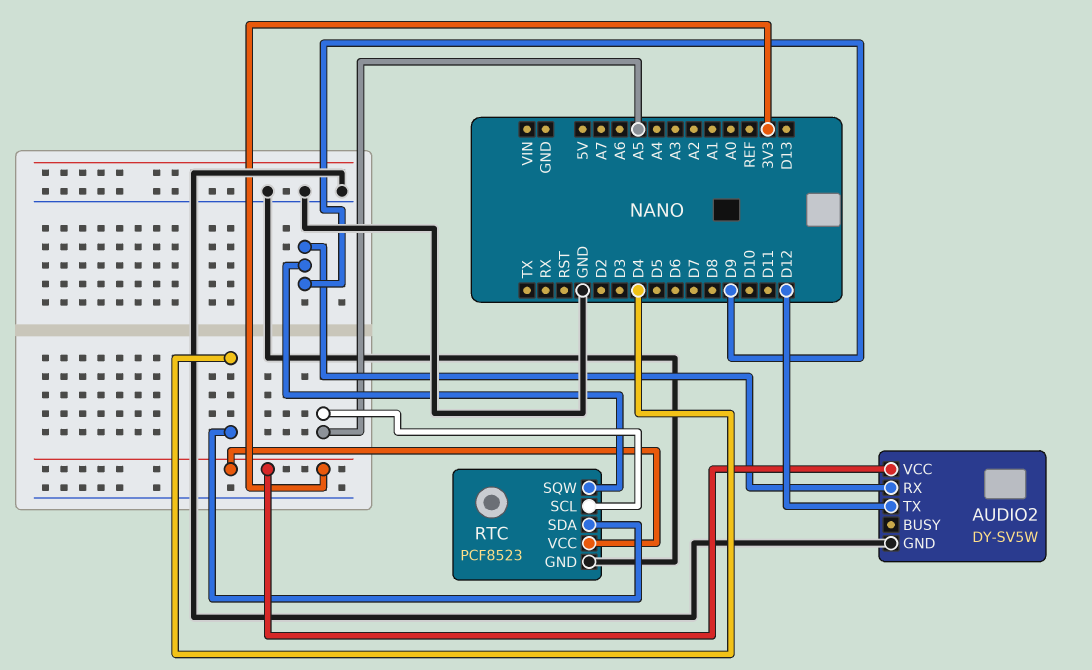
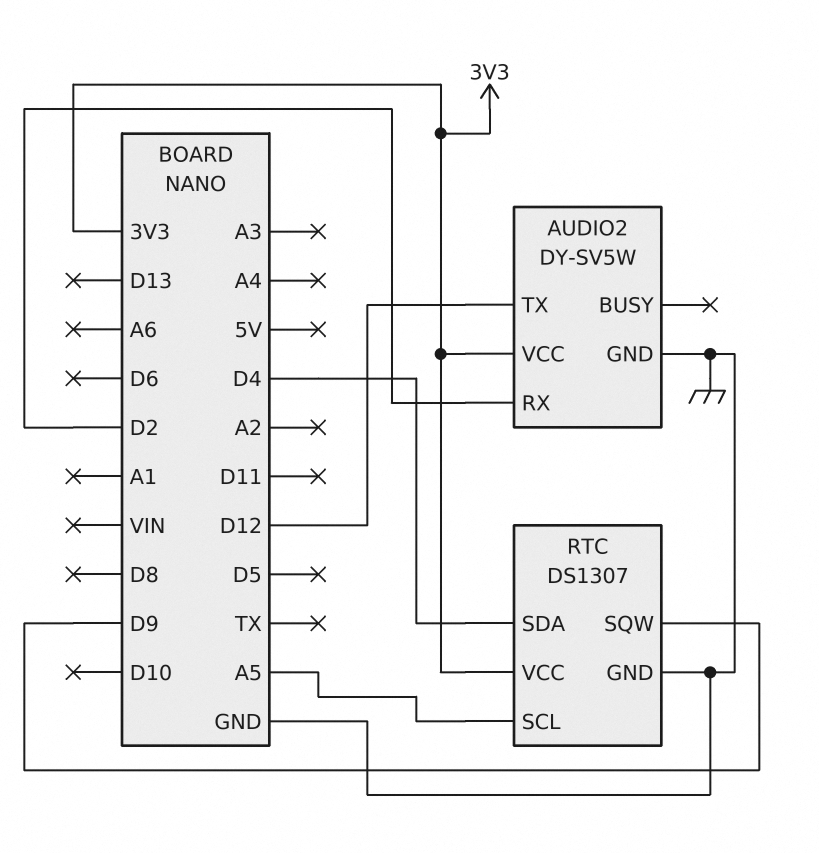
AUDIO2 pin RX: D9 -> D2
RTC: PCF8523 -> DS1307

